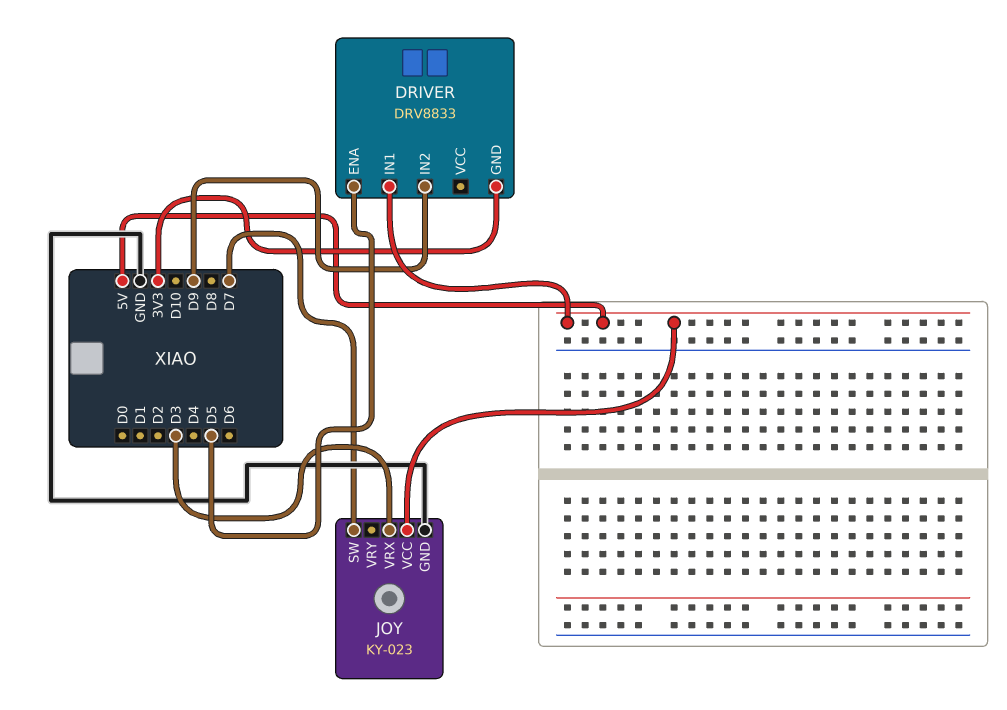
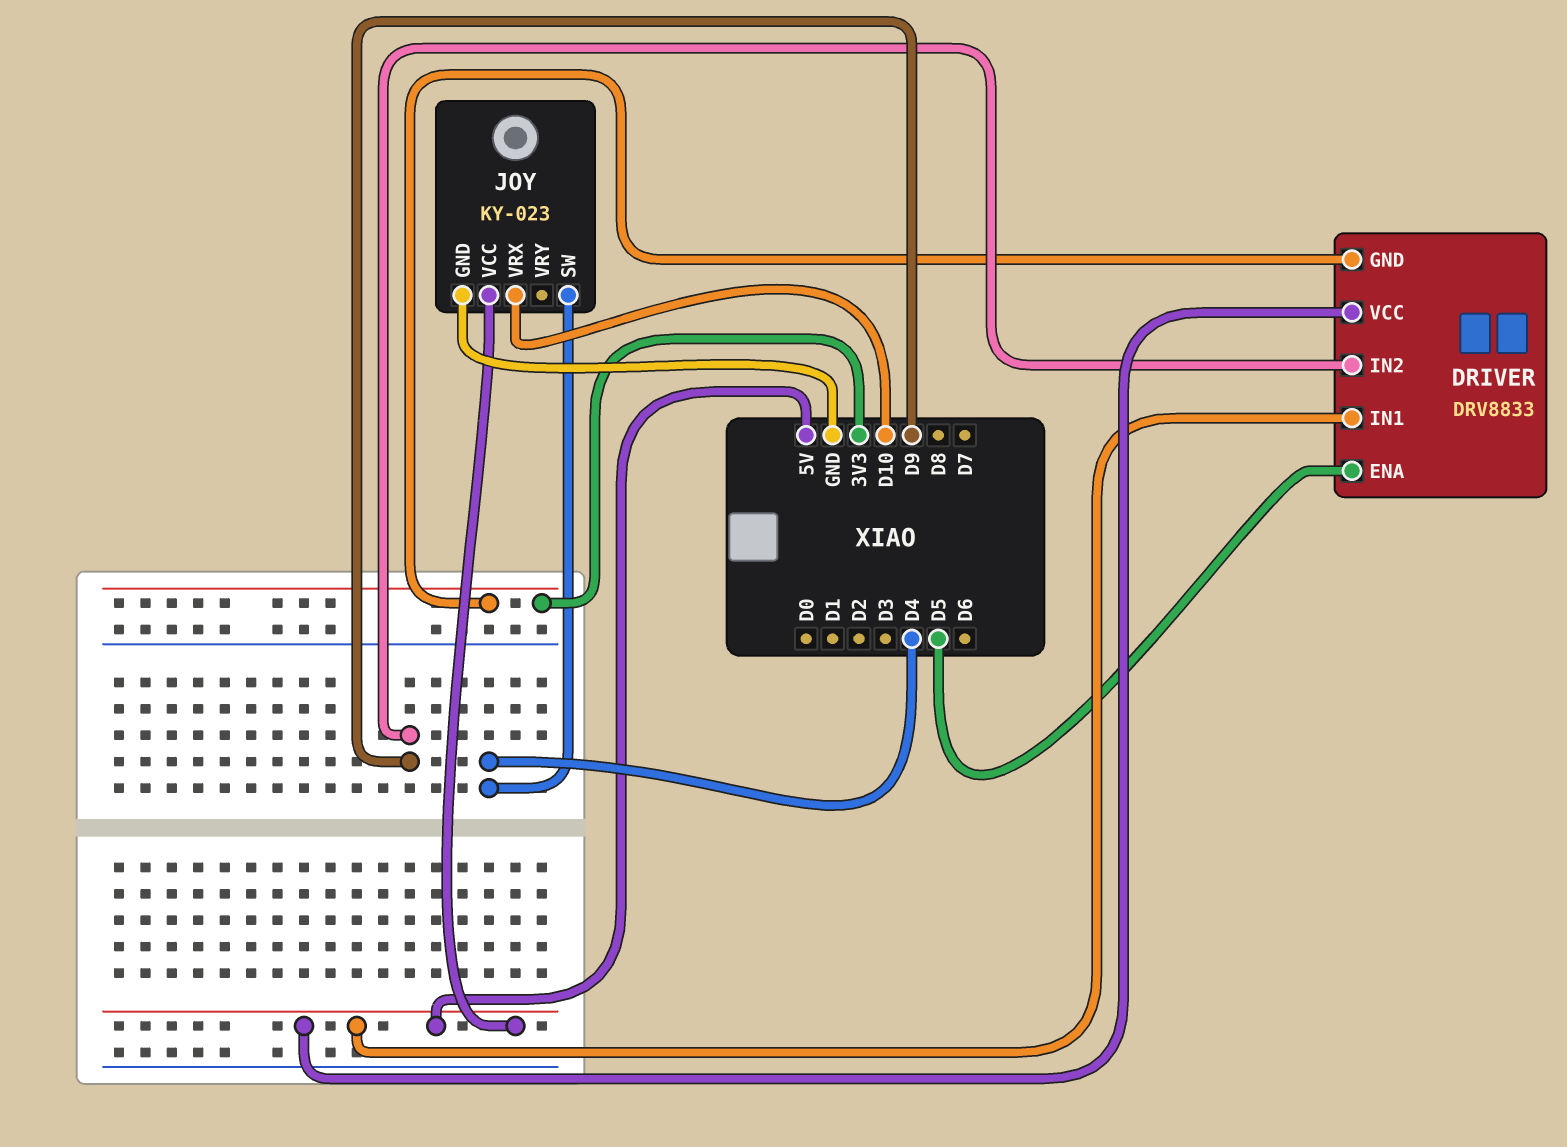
DRIVER pin VCC: none -> 5V
JOY pin SW: D7 -> D4
JOY pin VRX: D3 -> D10

